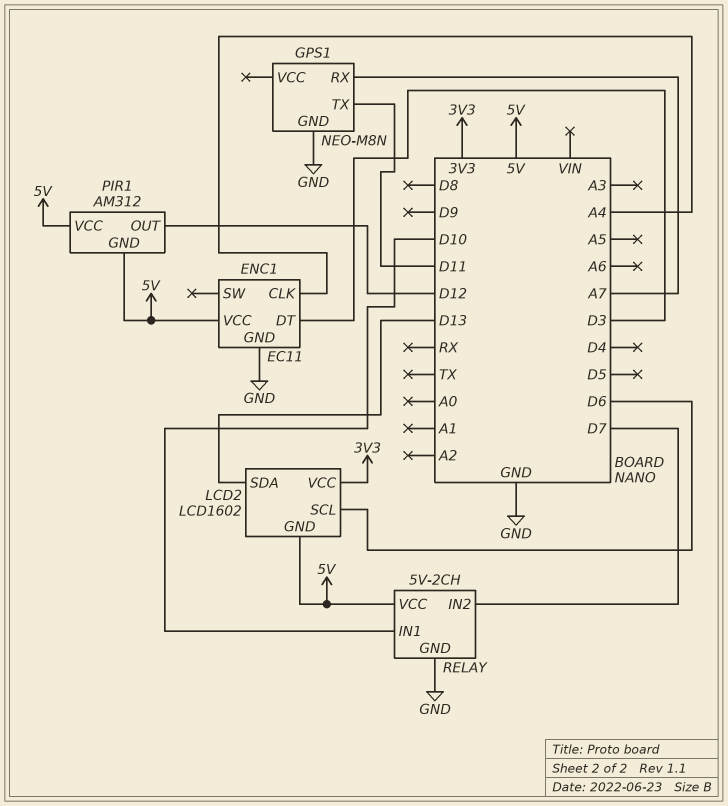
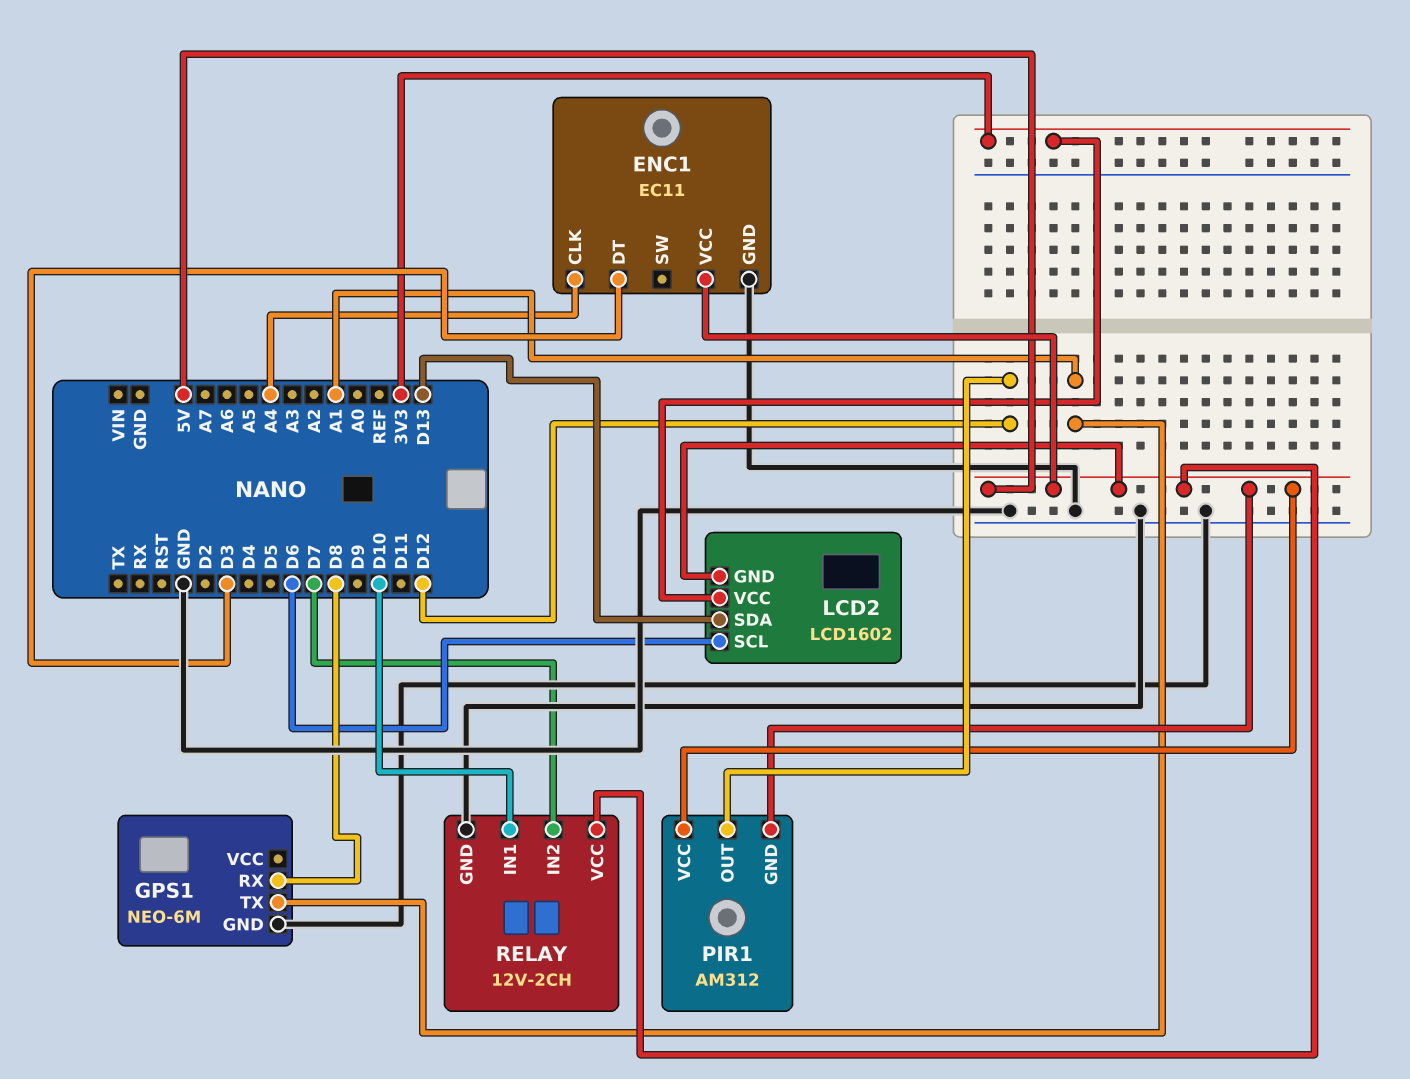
GPS1: NEO-M8N -> NEO-6M
GPS1 pin RX: A7 -> D8
GPS1 pin TX: D11 -> A1
RELAY: 5V-2CH -> 12V-2CH

